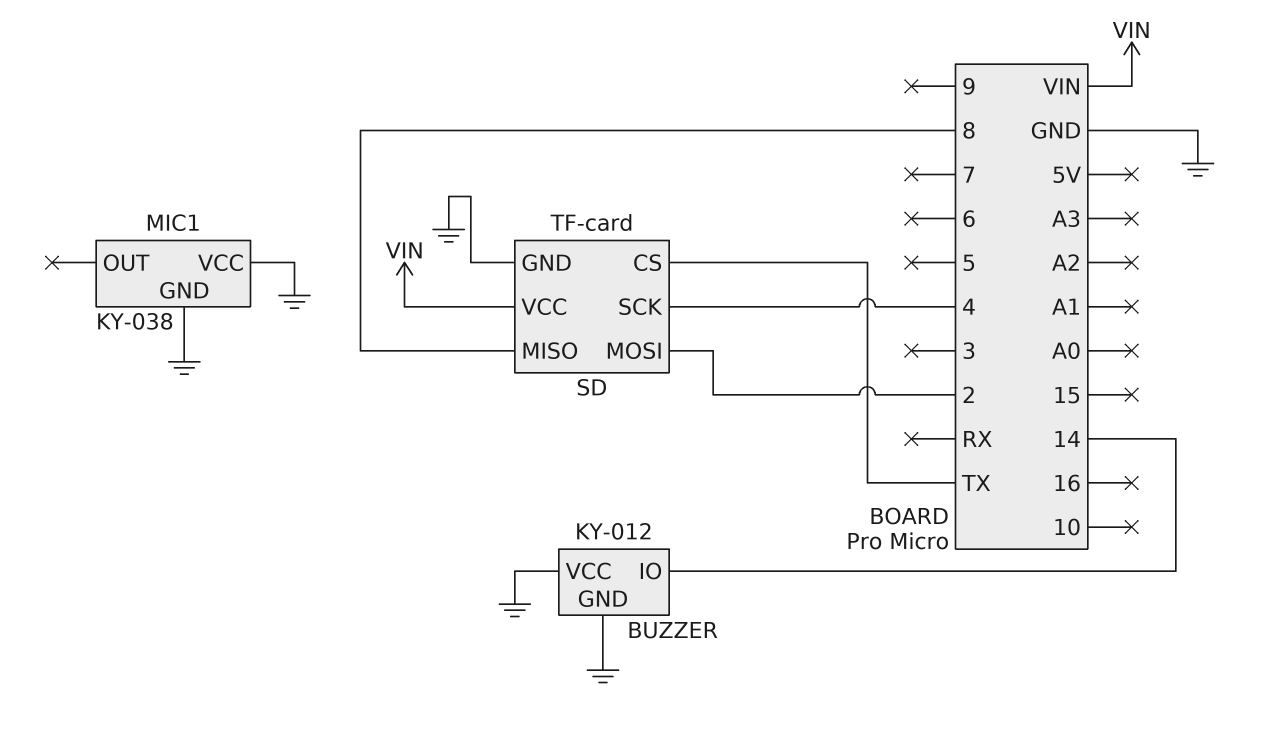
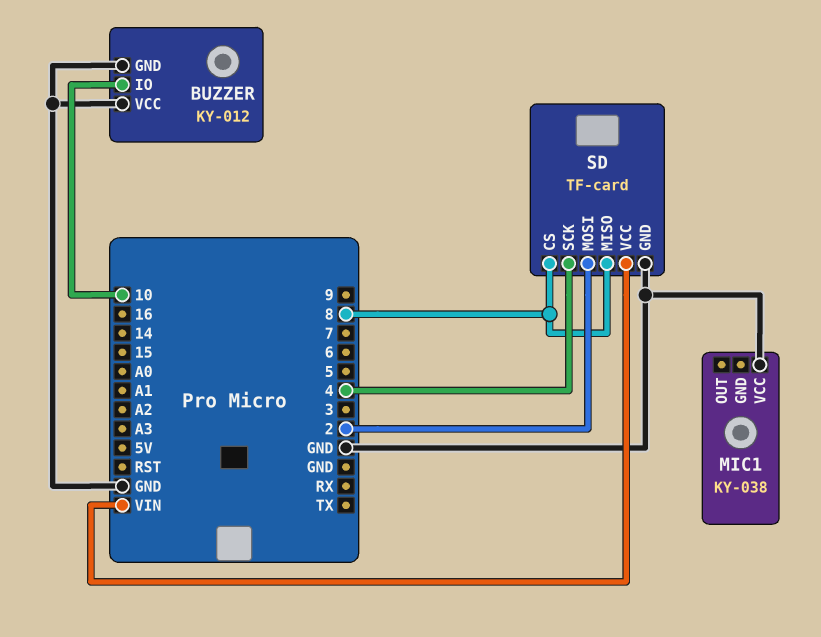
BUZZER pin IO: 14 -> 10
MIC1 pin GND: GND -> none
SD pin CS: TX -> 8

